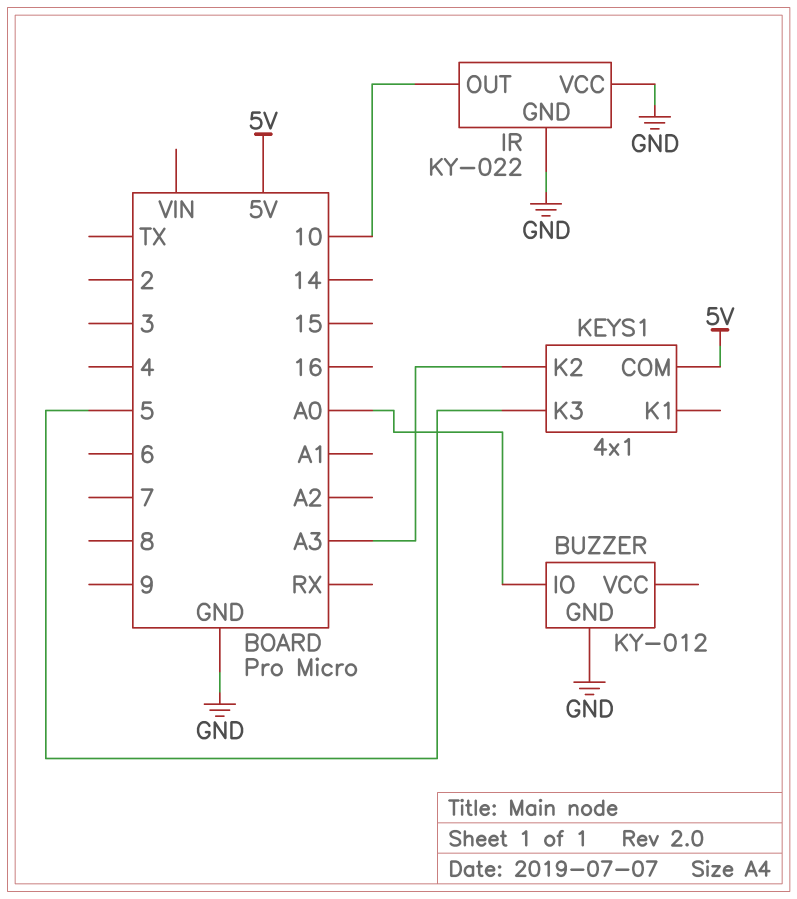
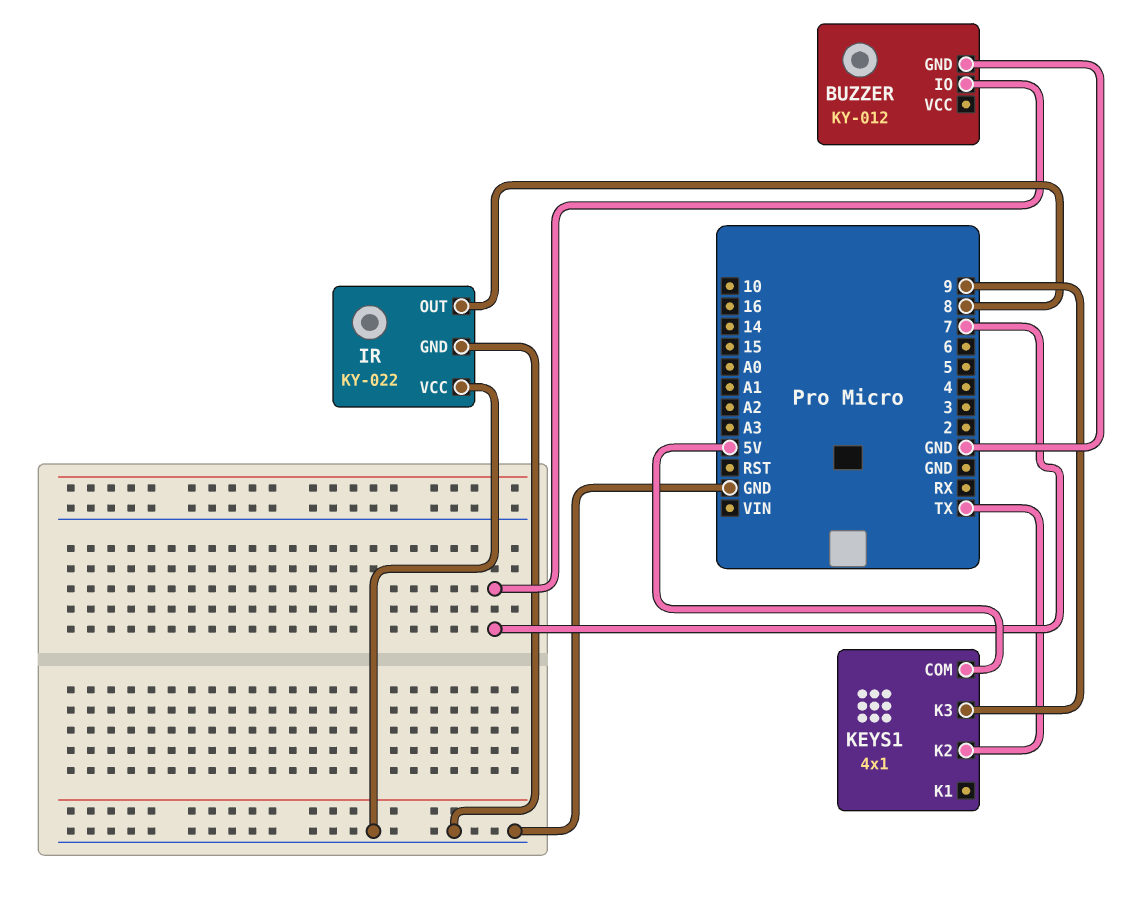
BUZZER pin IO: A0 -> 7
IR pin OUT: 10 -> 8
KEYS1 pin K2: A3 -> TX
KEYS1 pin K3: 5 -> 9

